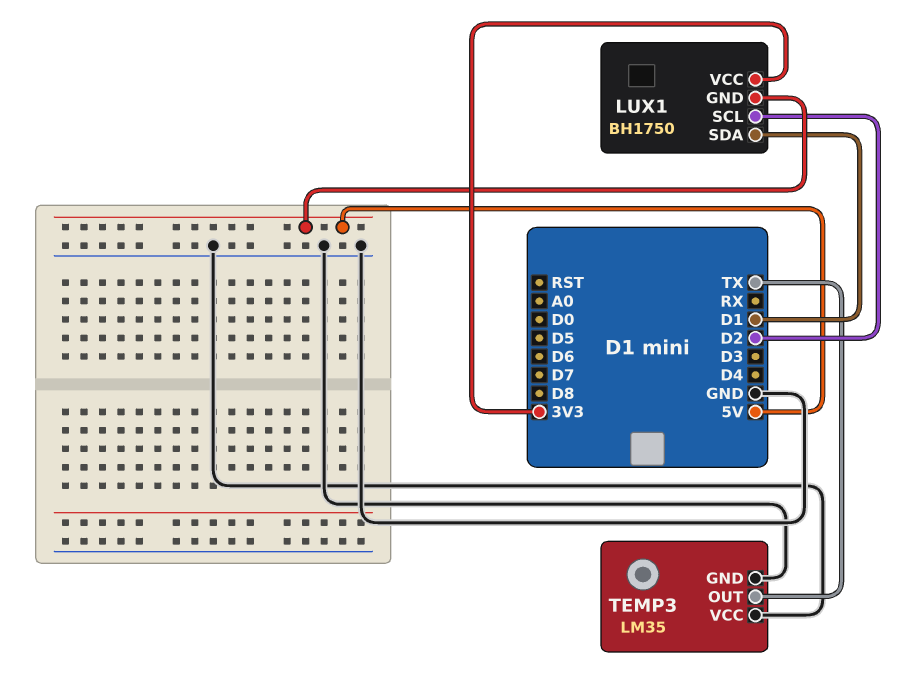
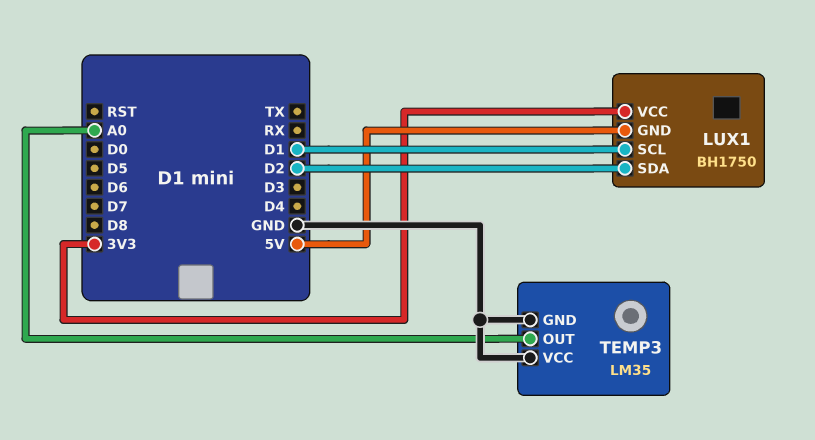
LUX1 pin SCL: D2 -> D1
LUX1 pin SDA: D1 -> D2
TEMP3 pin OUT: TX -> A0

